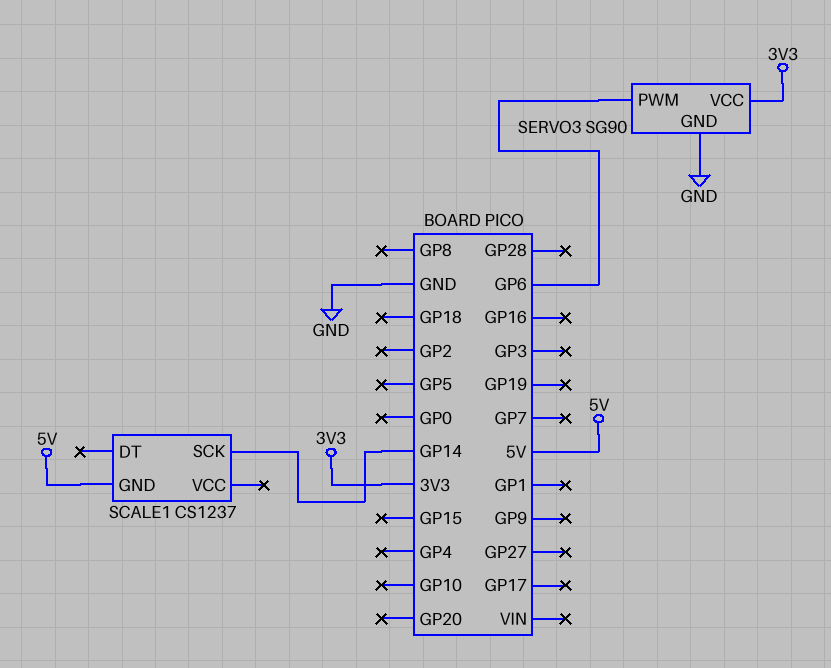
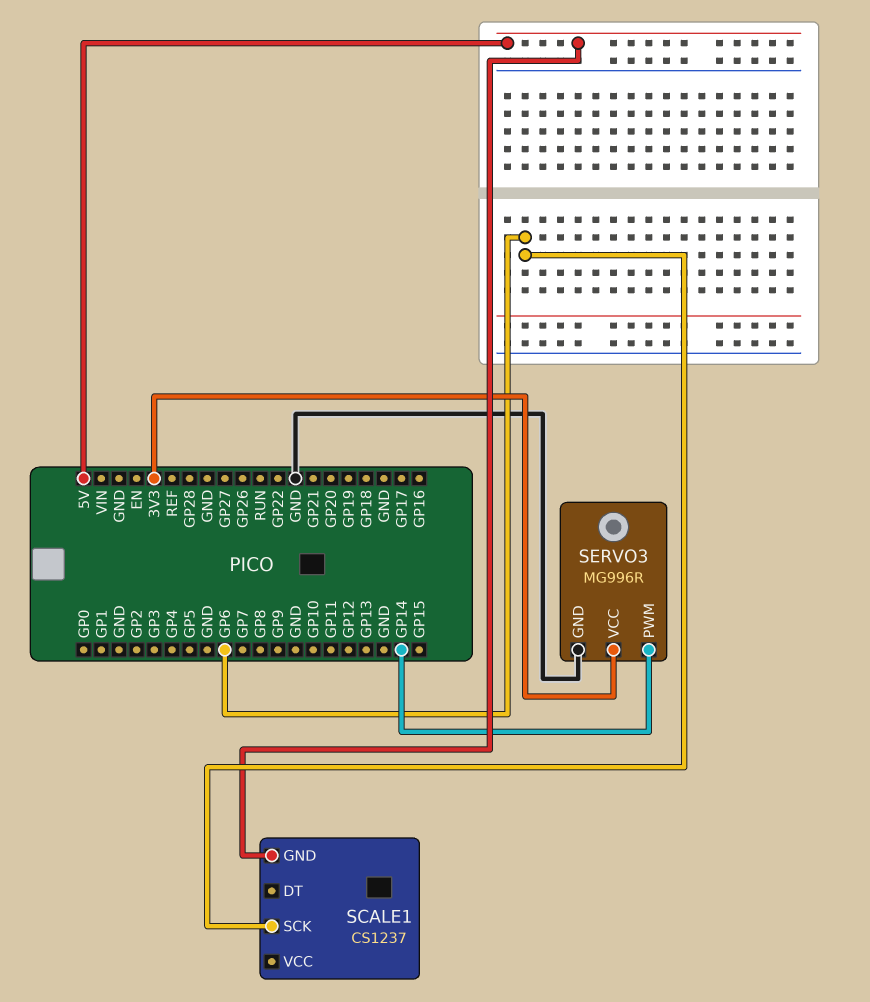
SCALE1 pin SCK: GP14 -> GP6
SERVO3: SG90 -> MG996R
SERVO3 pin PWM: GP6 -> GP14

